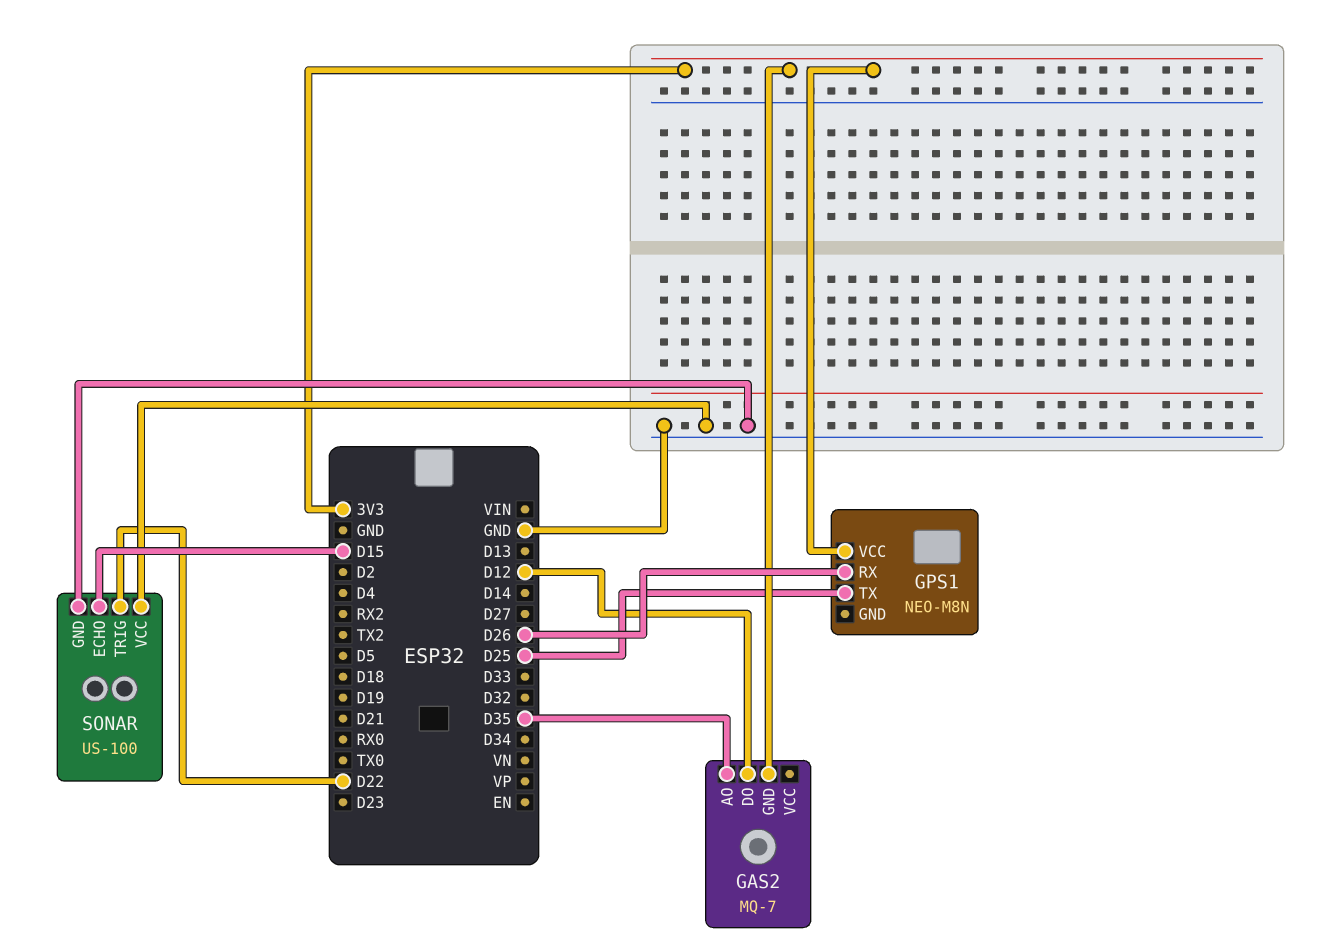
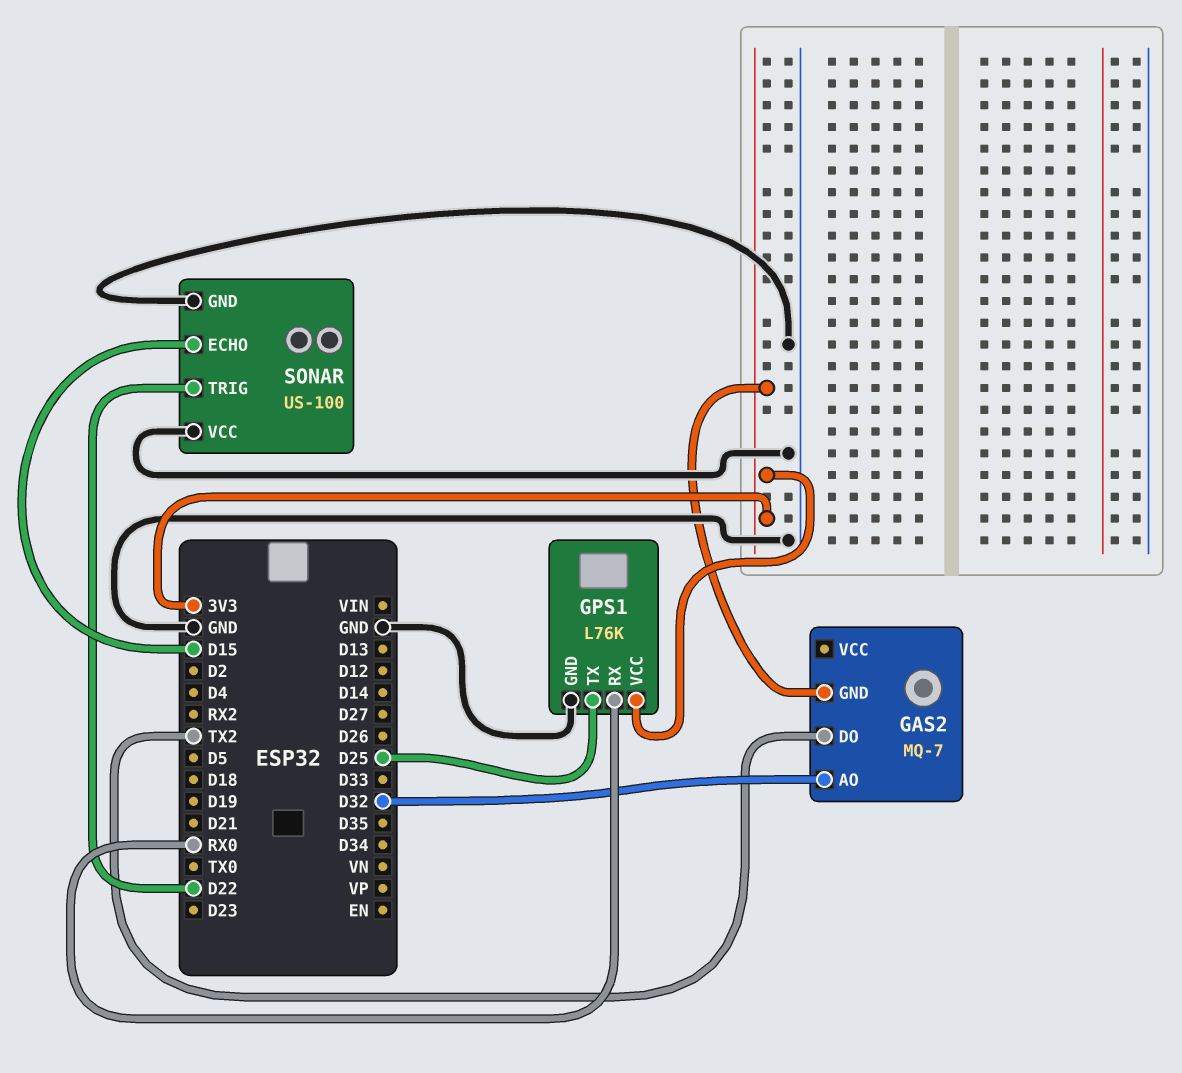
GAS2 pin AO: D35 -> D32
GAS2 pin DO: D12 -> TX2
GPS1: NEO-M8N -> L76K
GPS1 pin GND: none -> GND
GPS1 pin RX: D26 -> RX0

